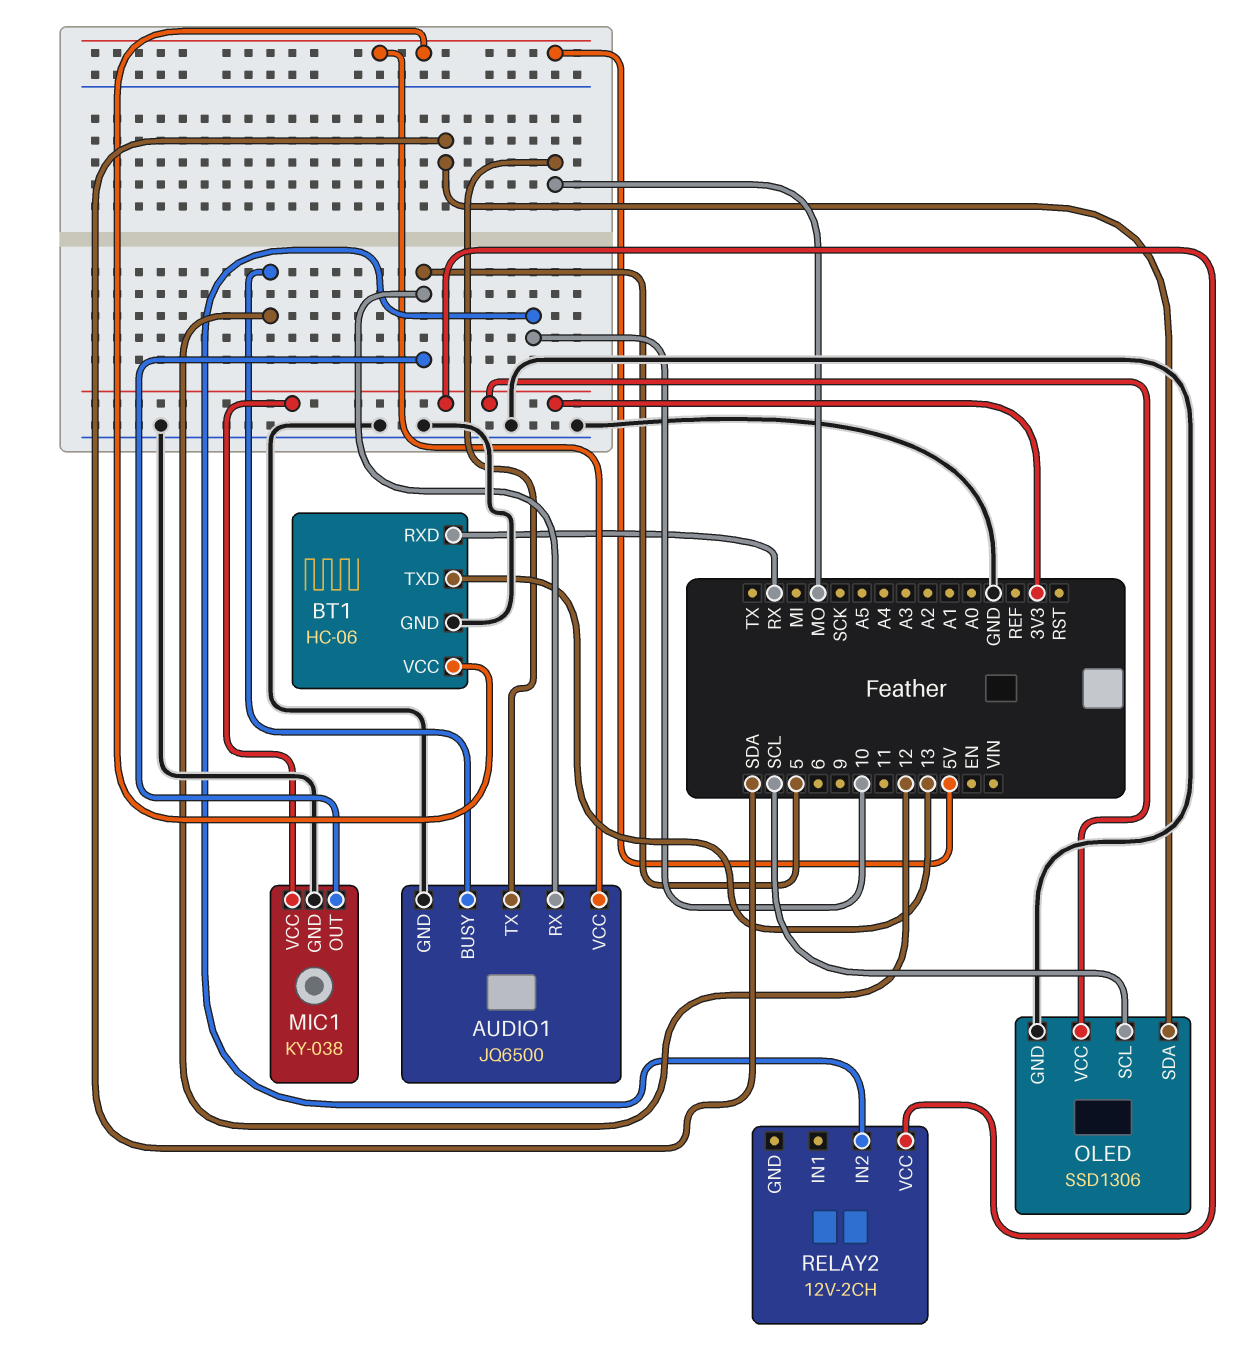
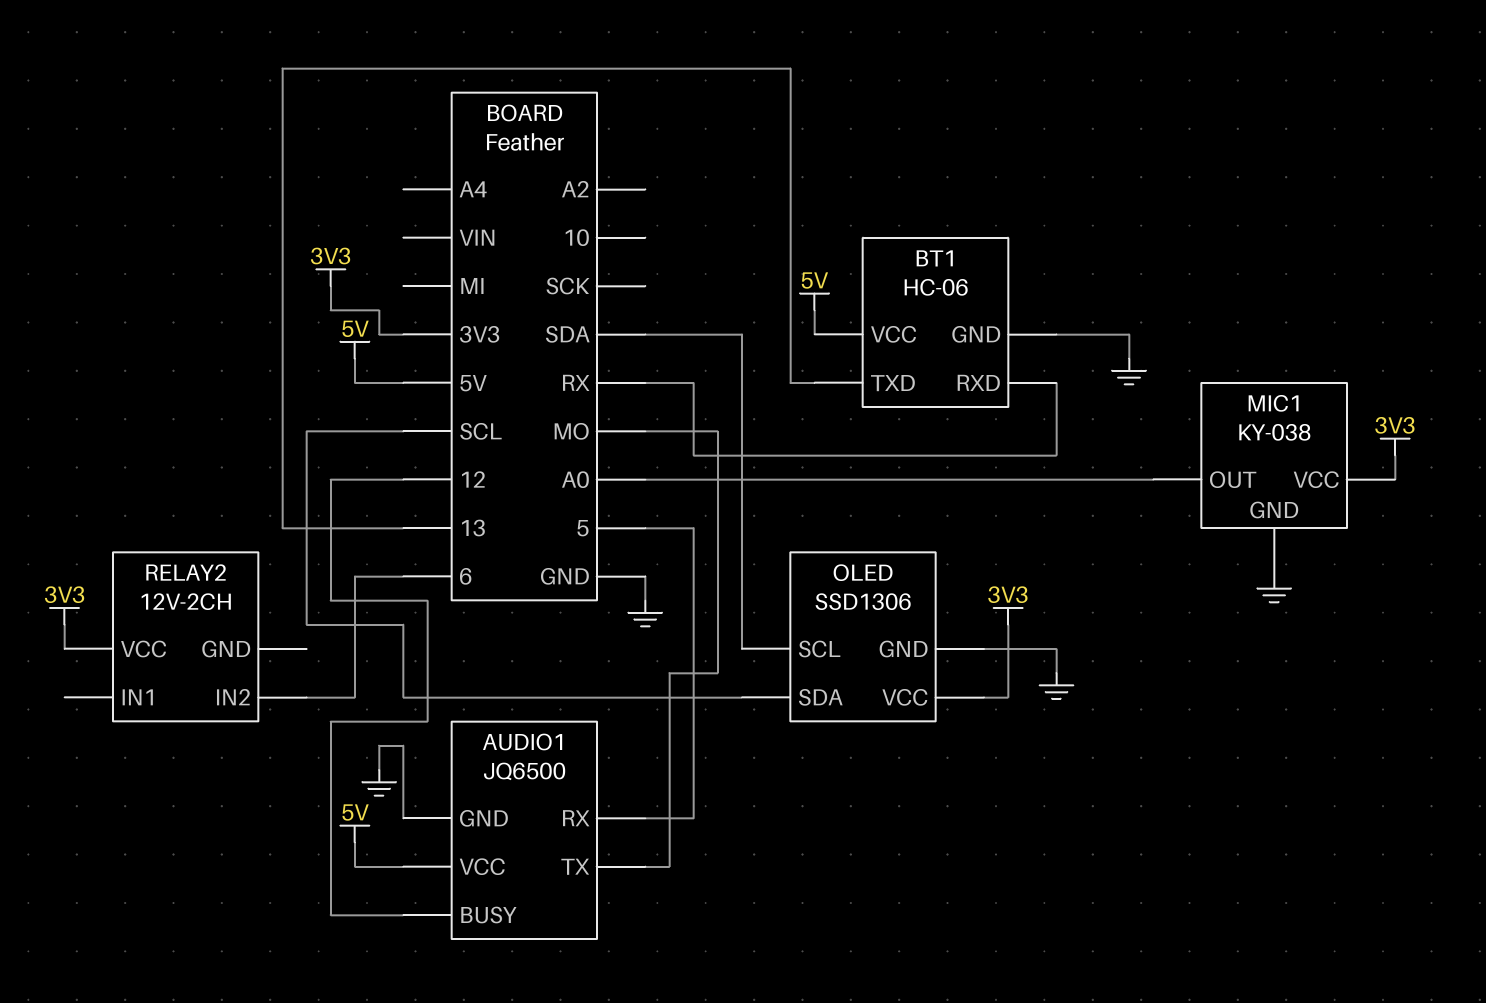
MIC1 pin OUT: 5 -> A0
OLED pin SCL: SCL -> SDA
OLED pin SDA: SDA -> SCL
RELAY2 pin IN2: 10 -> 6

